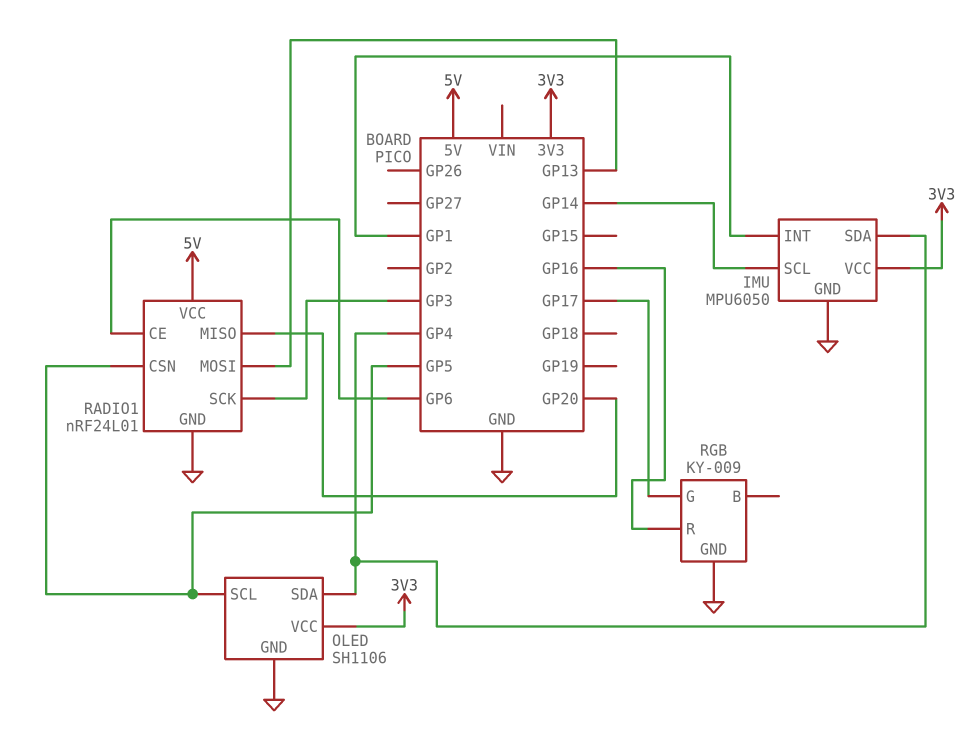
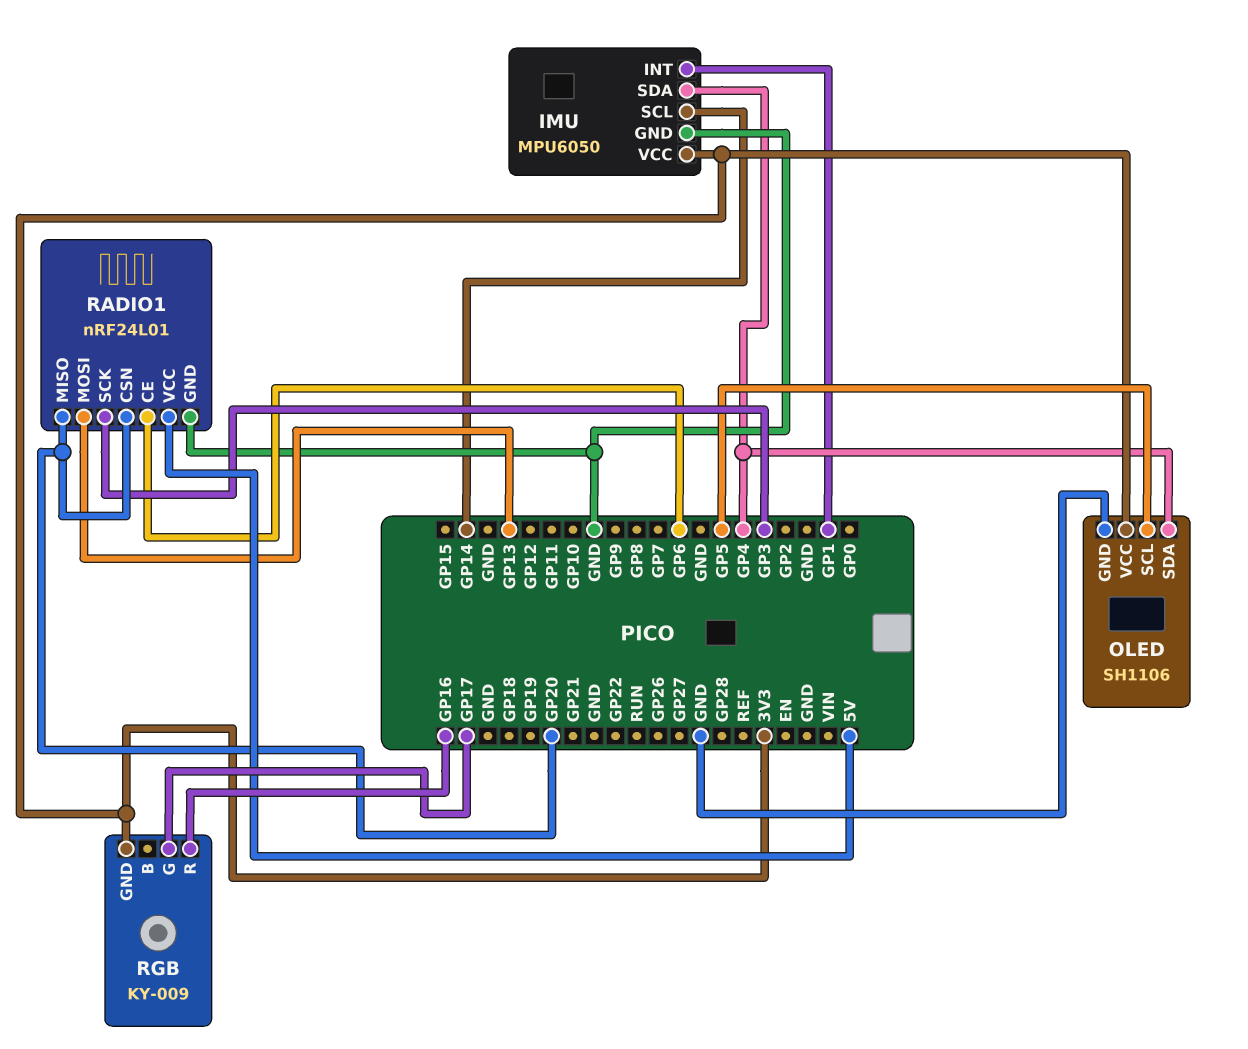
RADIO1 pin CSN: GP5 -> GP20
RGB pin GND: GND -> 3V3

